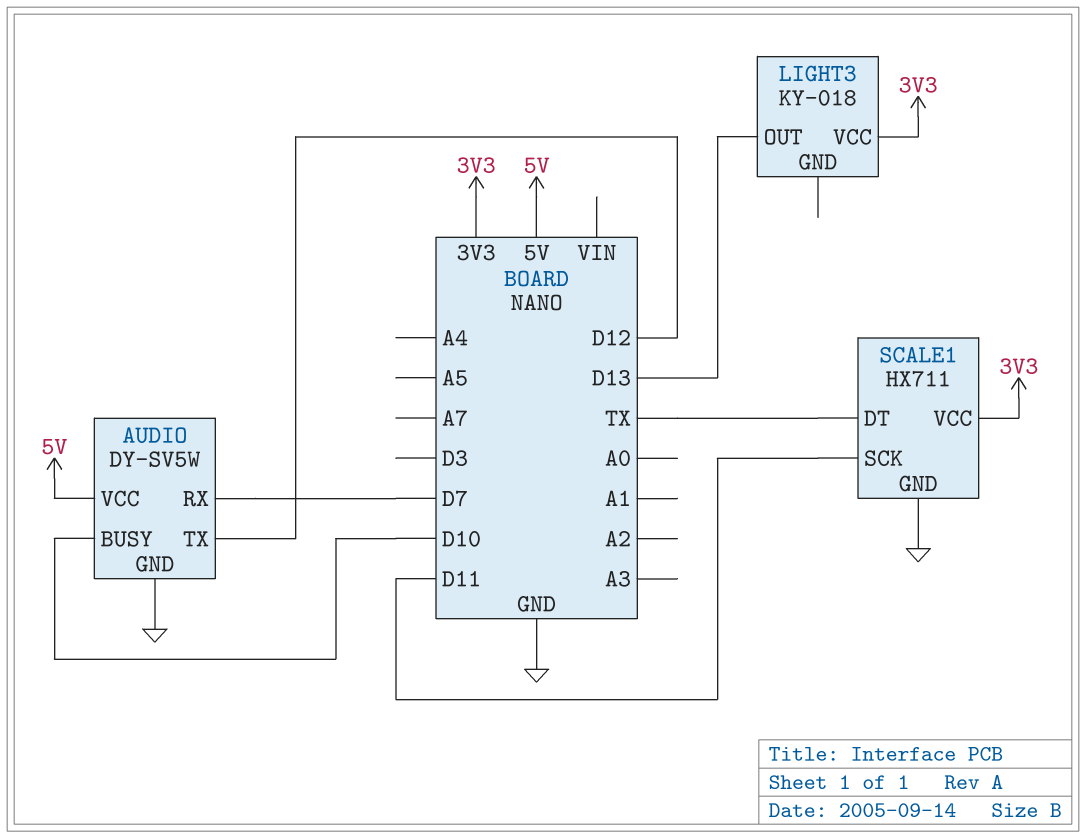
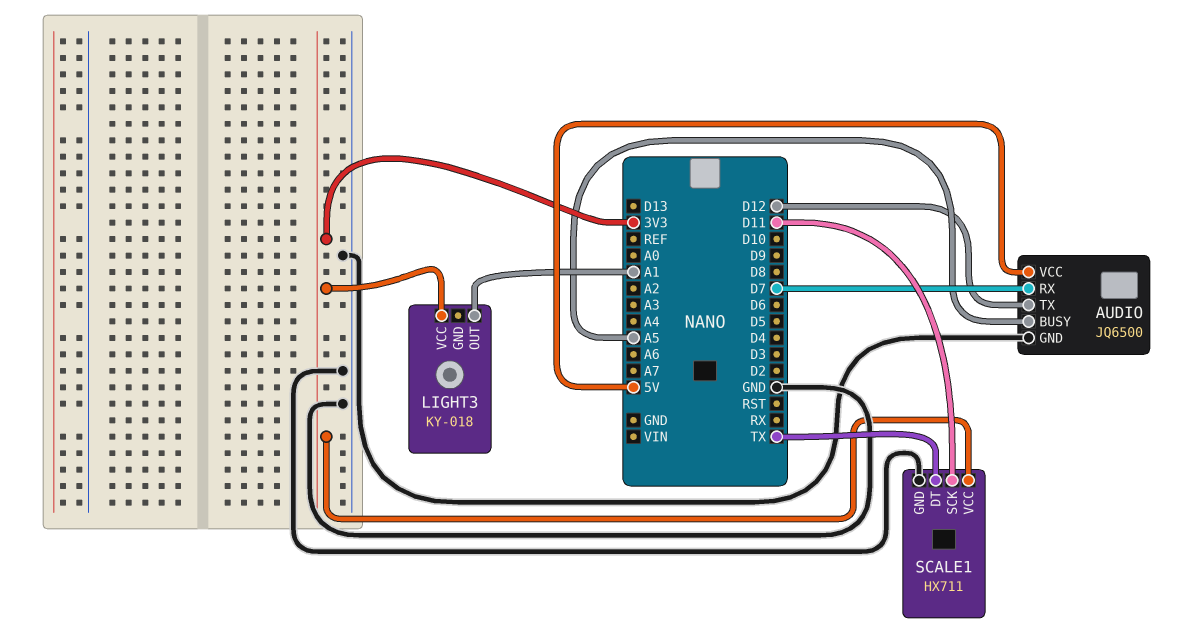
AUDIO: DY-SV5W -> JQ6500
AUDIO pin BUSY: D10 -> A5
LIGHT3 pin OUT: D13 -> A1

